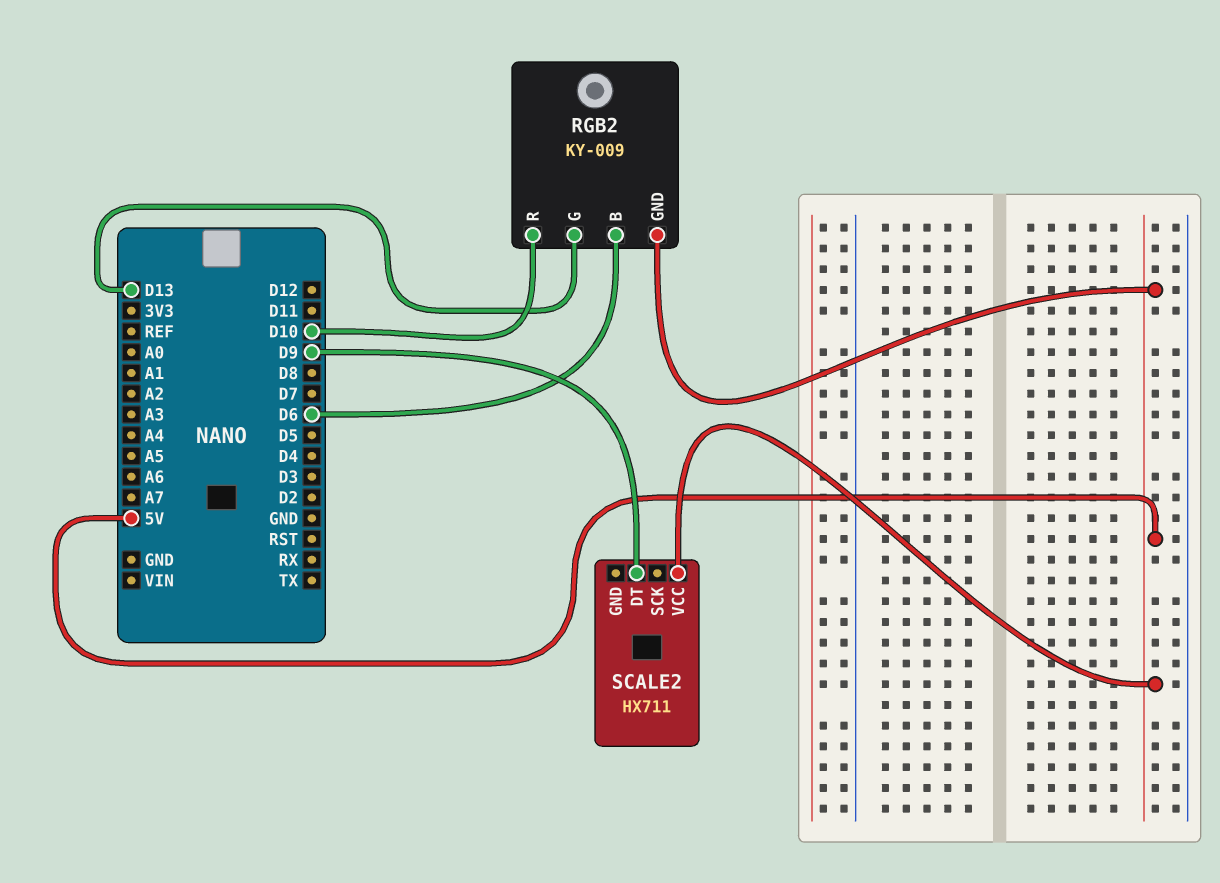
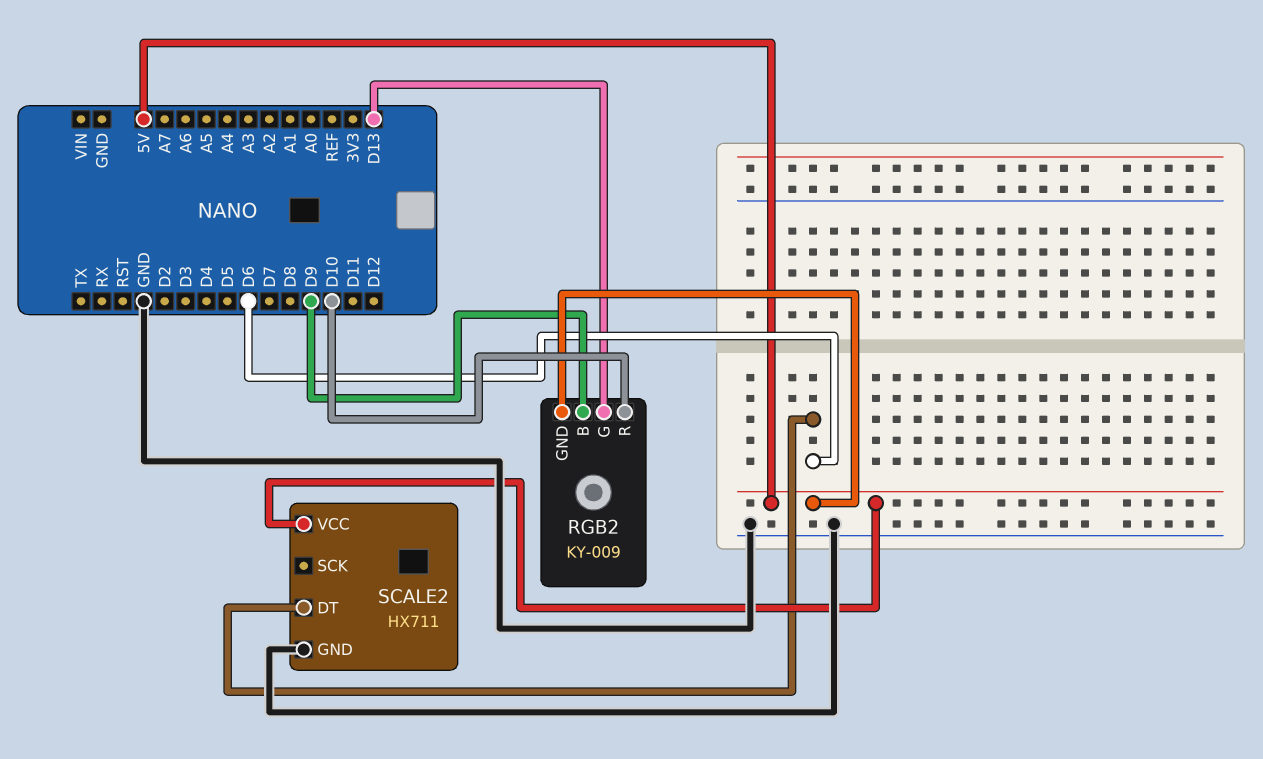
RGB2 pin B: D6 -> D9
SCALE2 pin DT: D9 -> D6
SCALE2 pin GND: none -> GND

